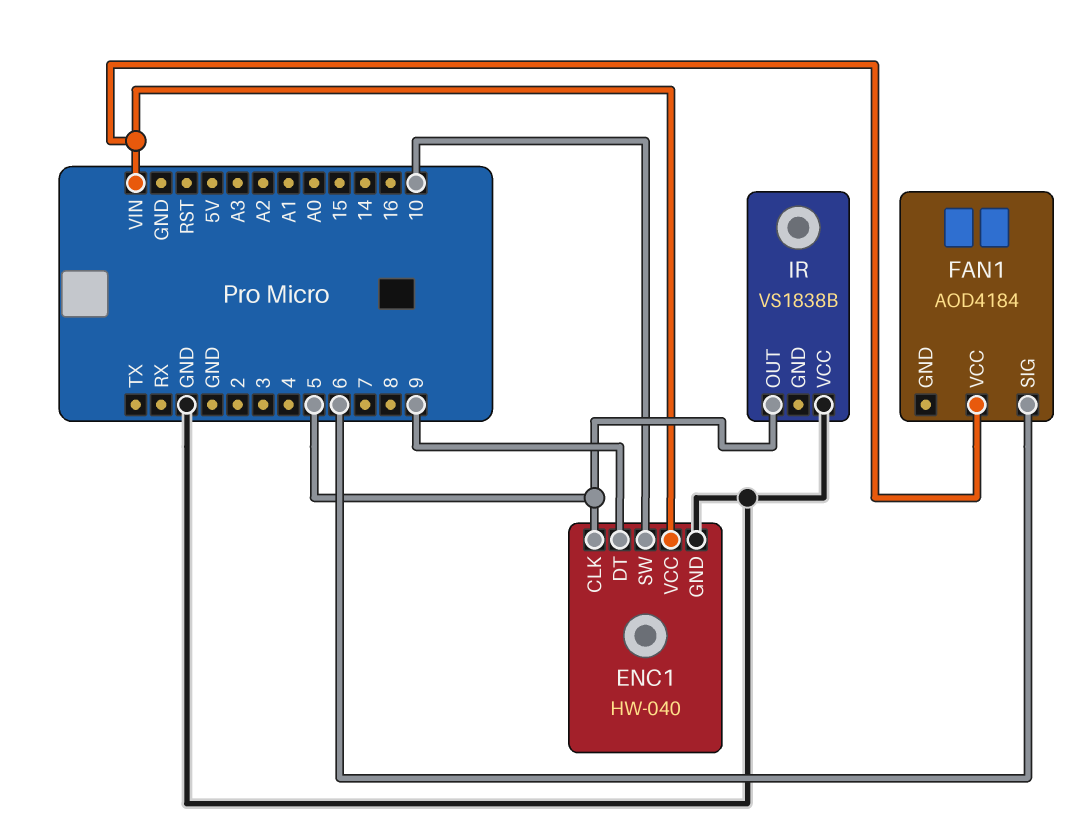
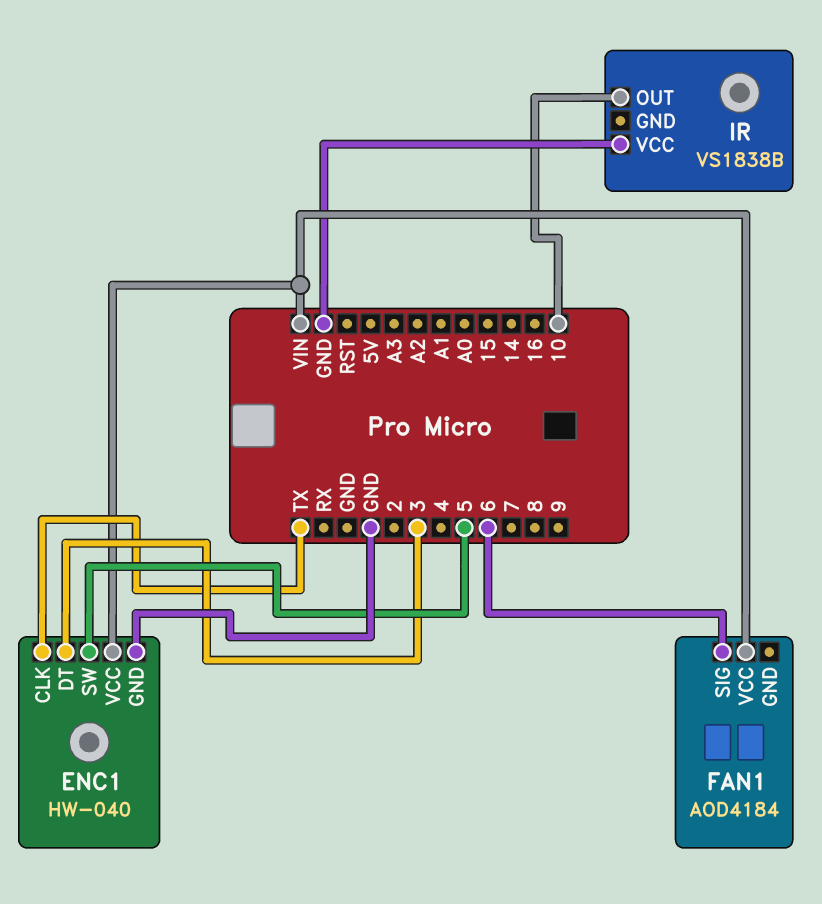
ENC1 pin CLK: 5 -> TX
ENC1 pin DT: 9 -> 3
ENC1 pin SW: 10 -> 5
IR pin OUT: 5 -> 10

